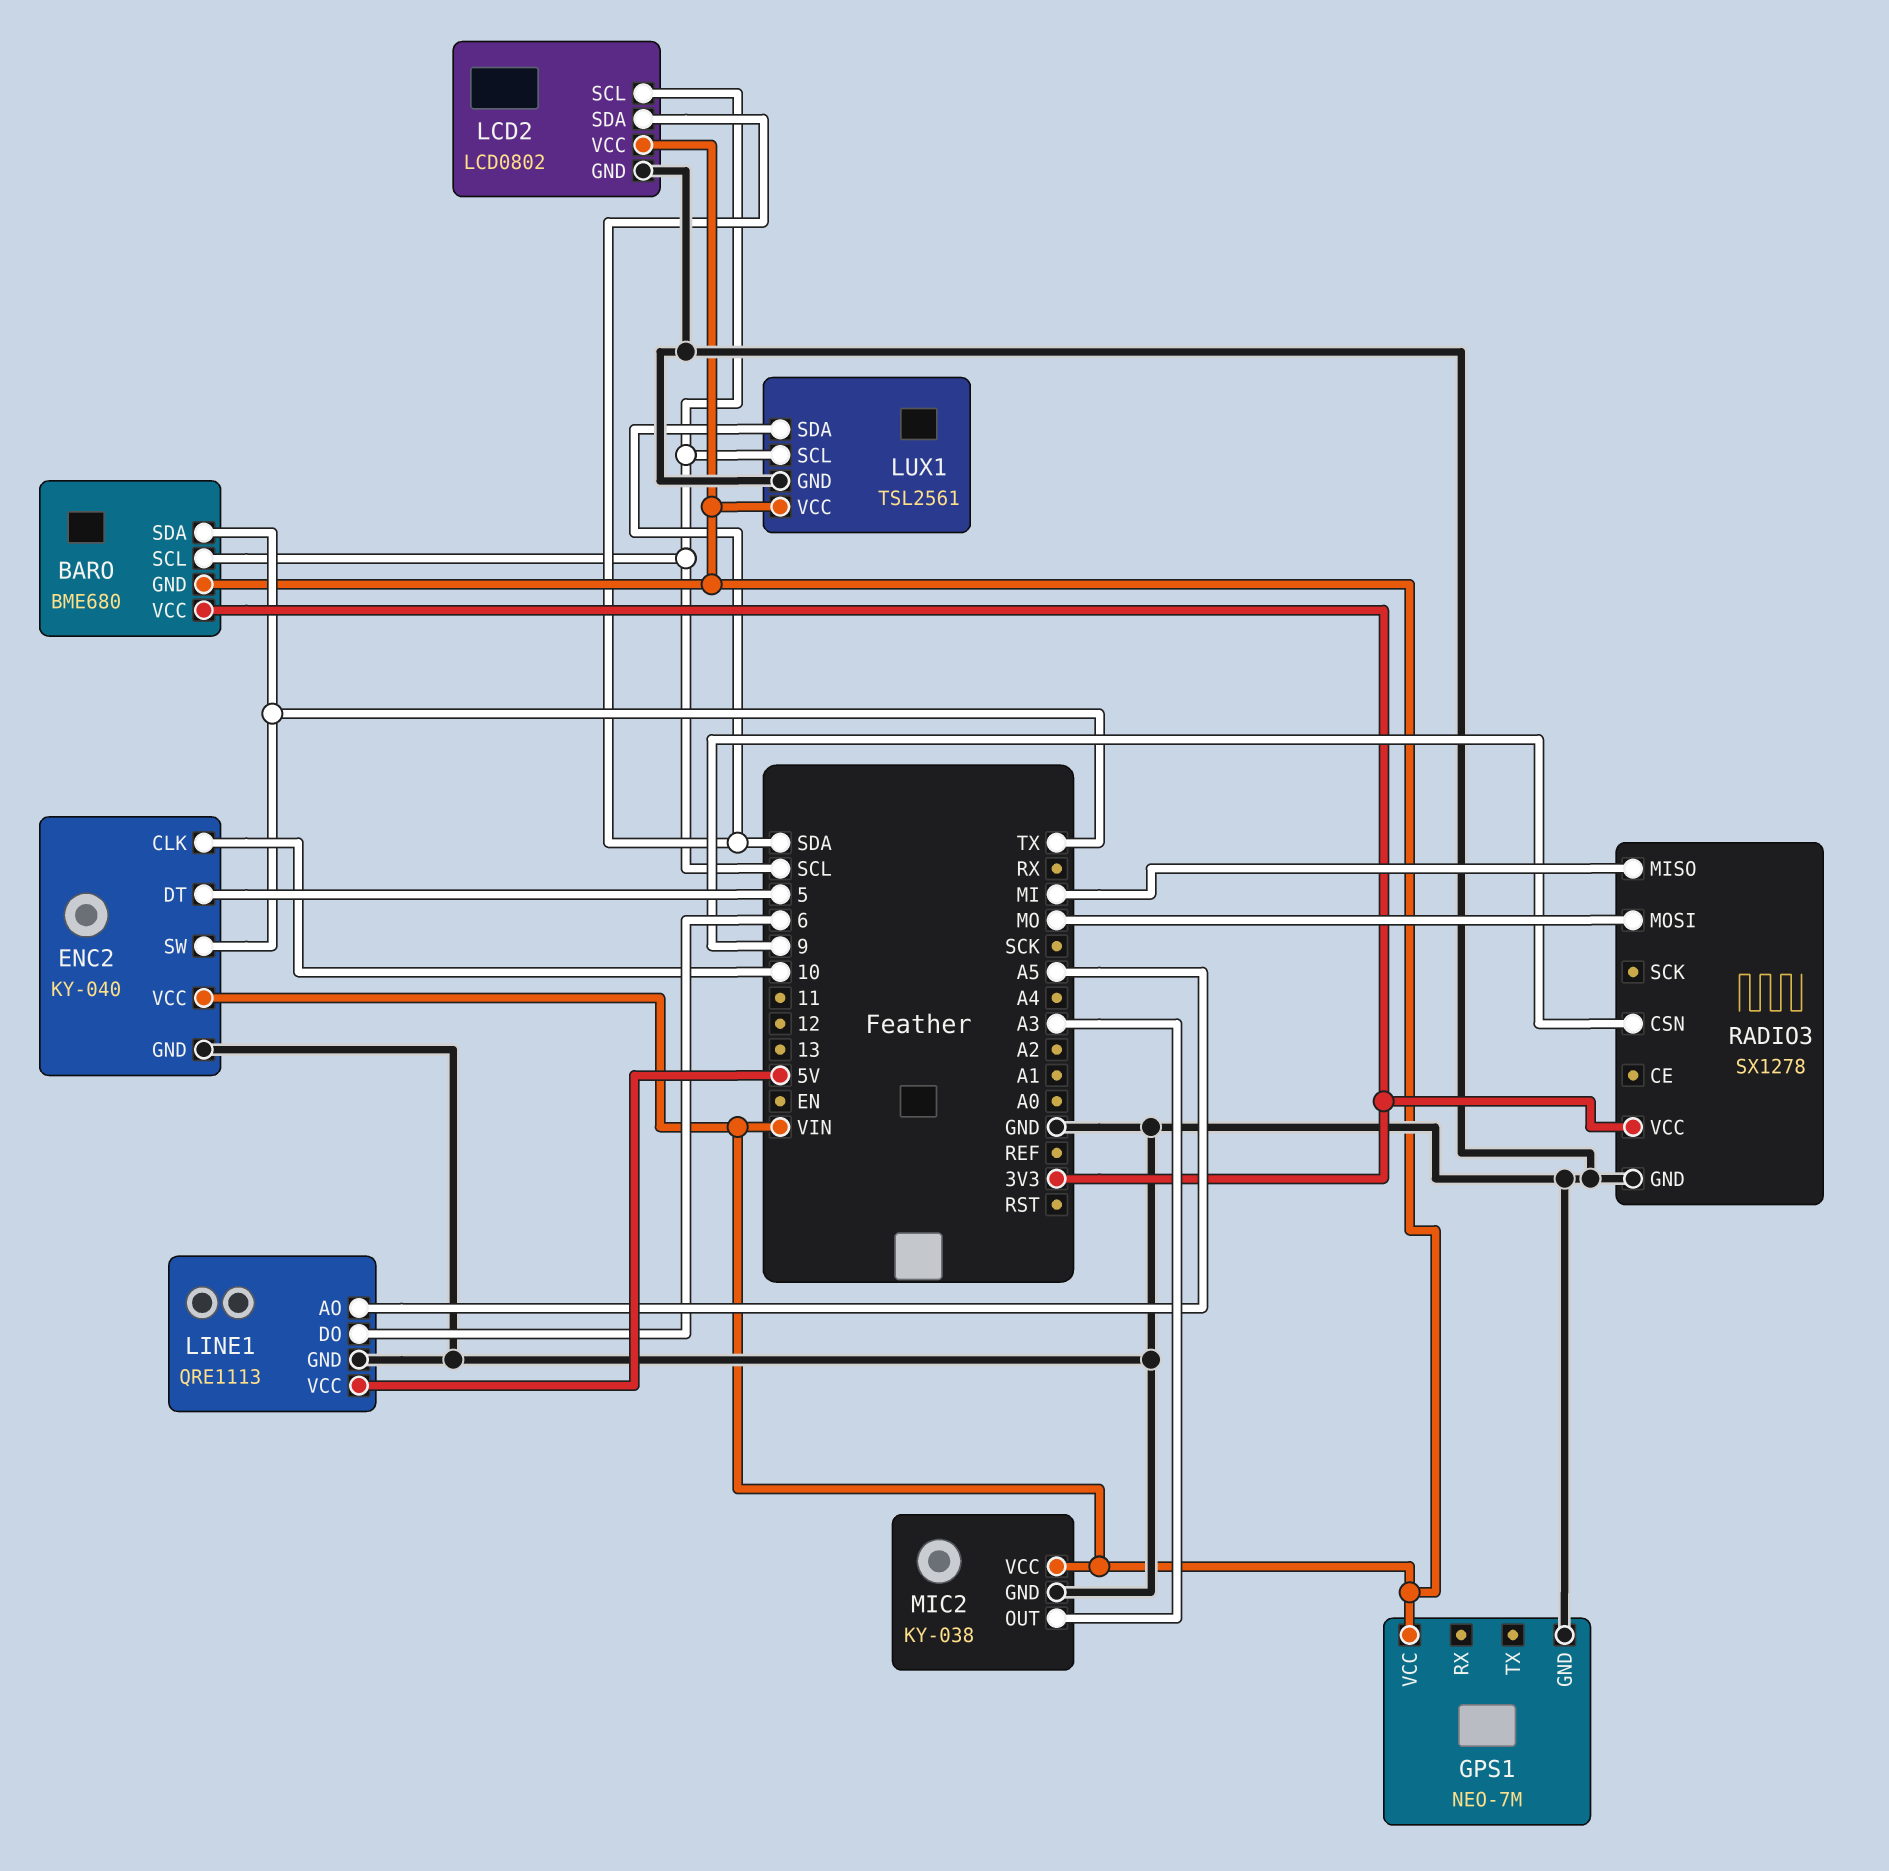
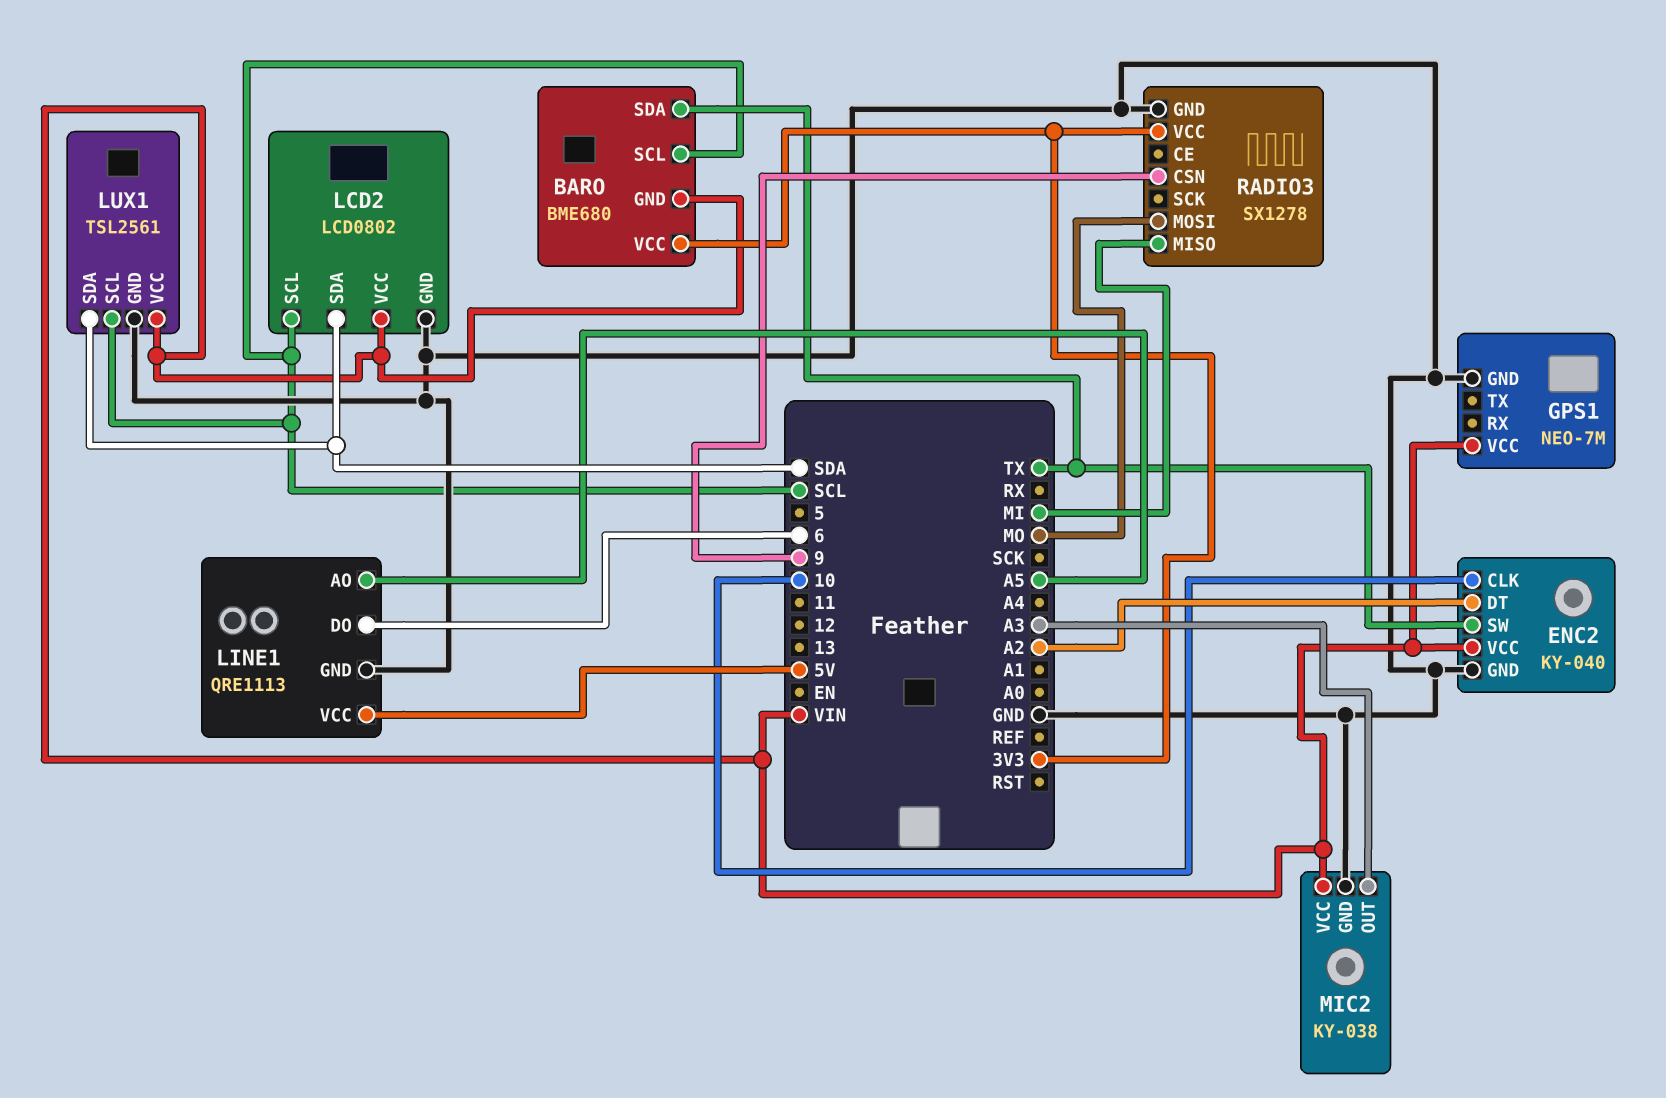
ENC2 pin DT: 5 -> A2

